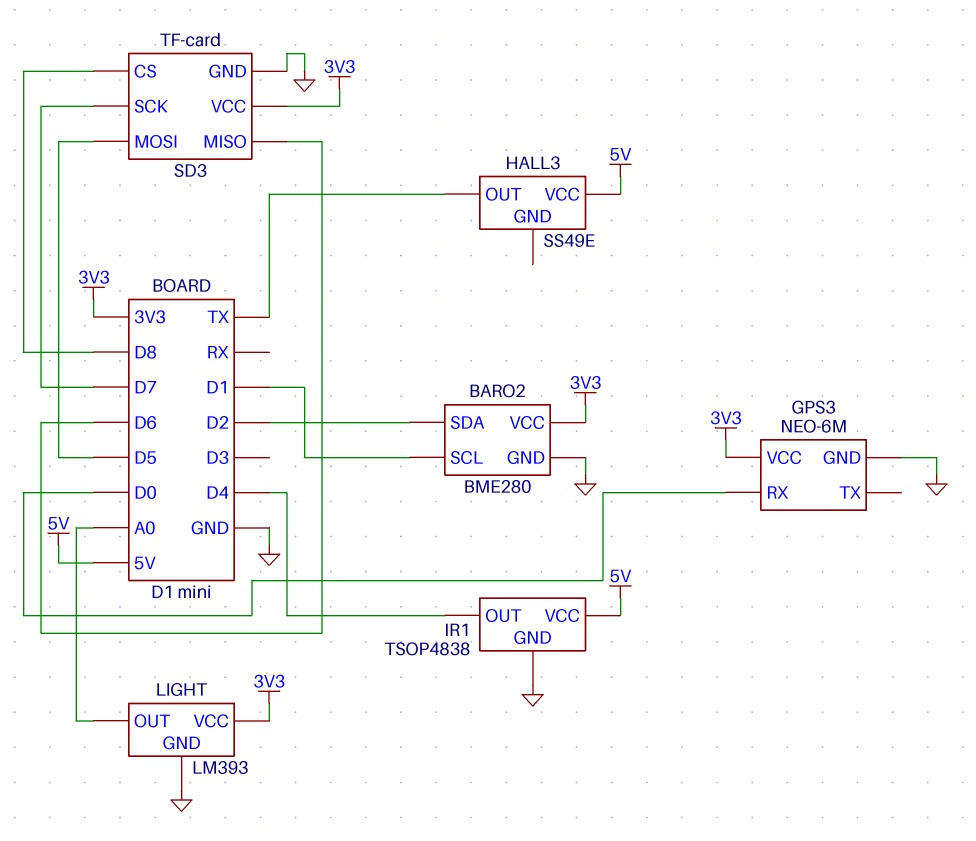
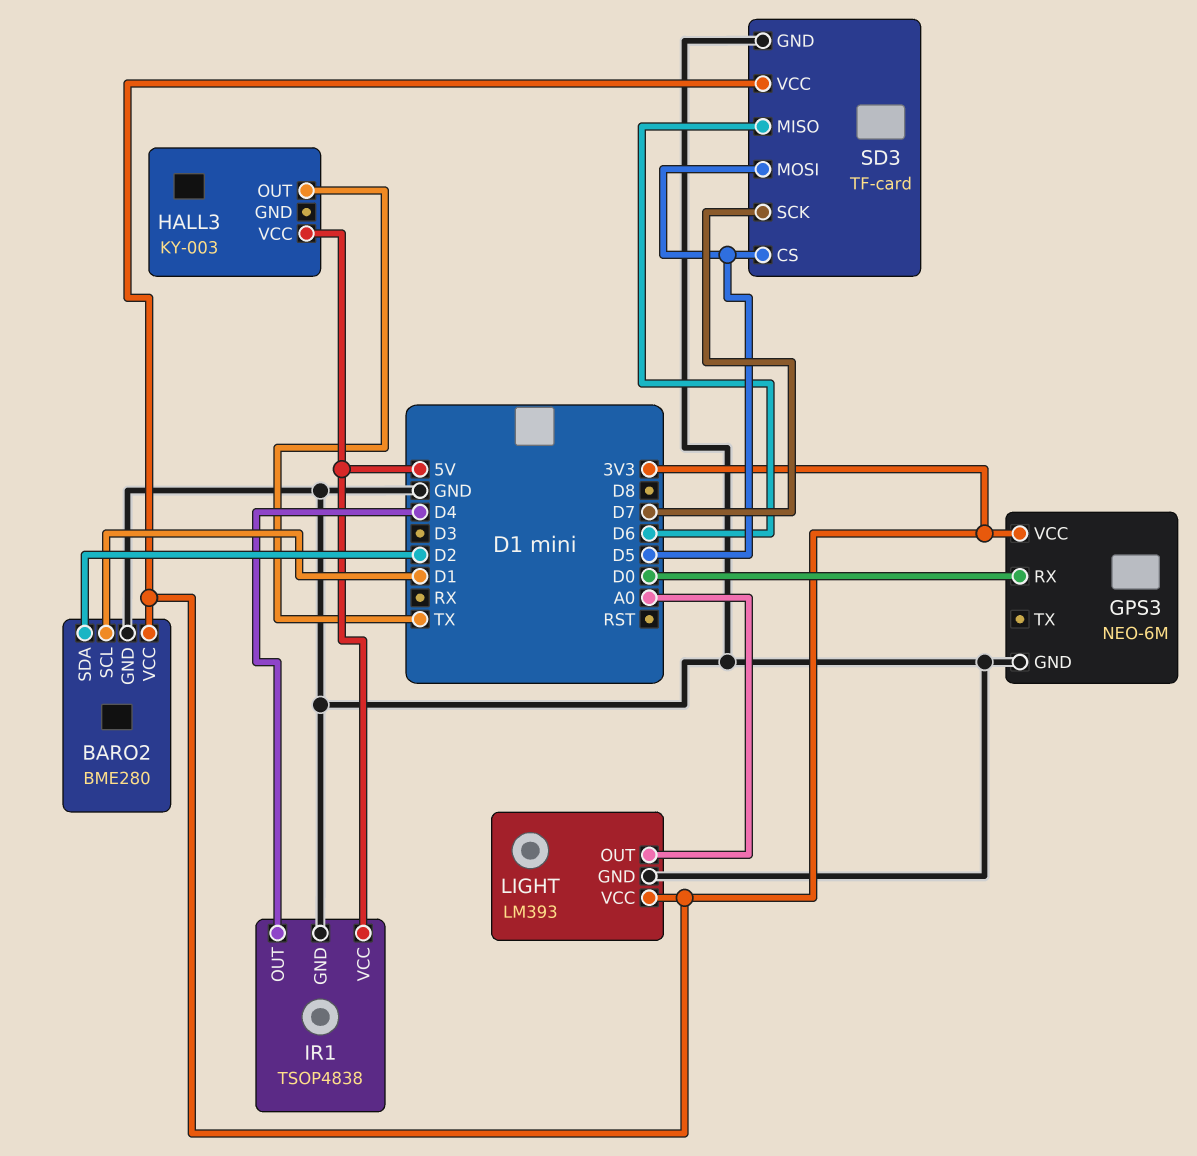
HALL3: SS49E -> KY-003
SD3 pin CS: D8 -> D5

